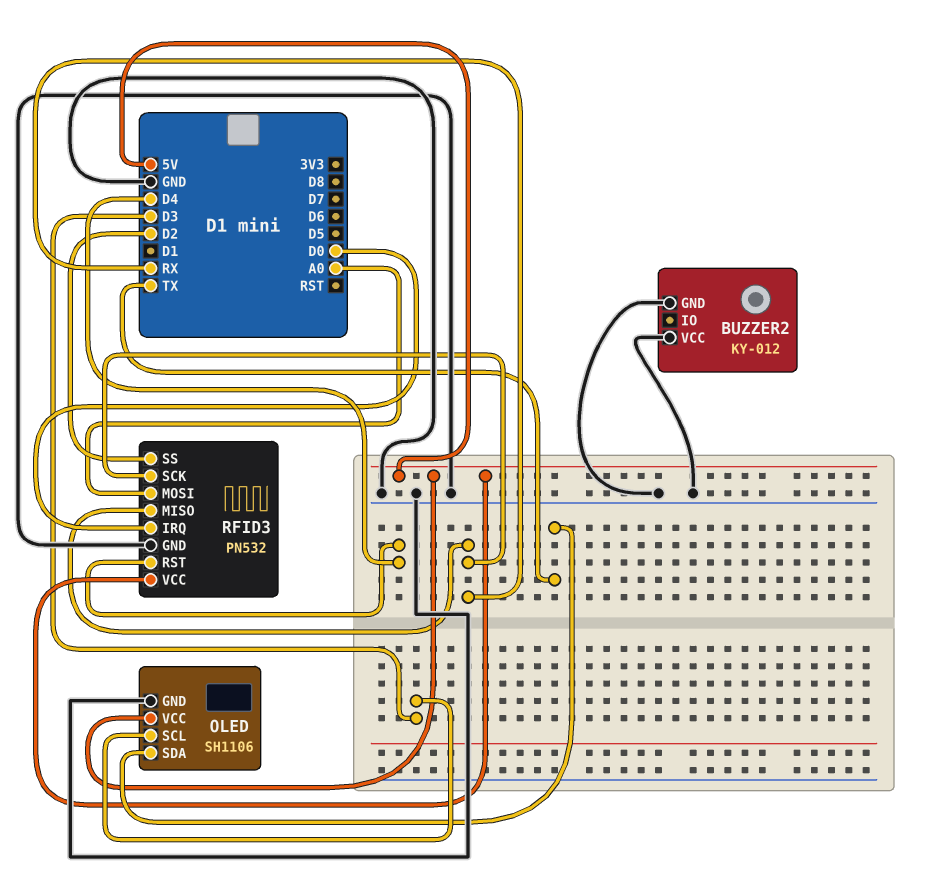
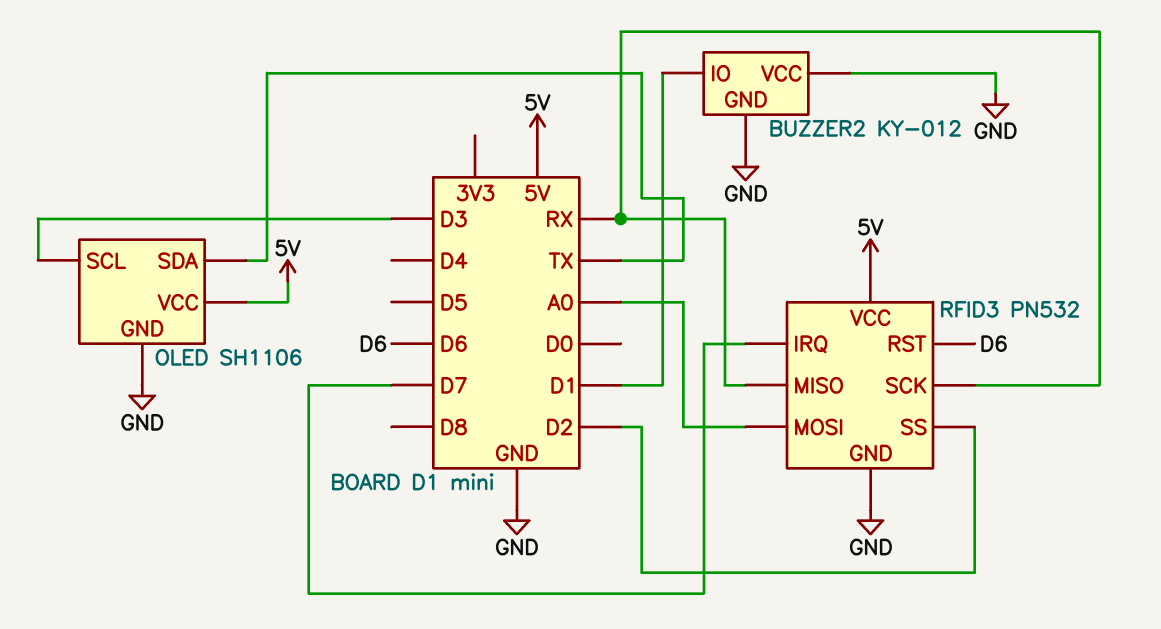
BUZZER2 pin IO: none -> D1
RFID3 pin IRQ: D0 -> D7
RFID3 pin RST: D4 -> D6

